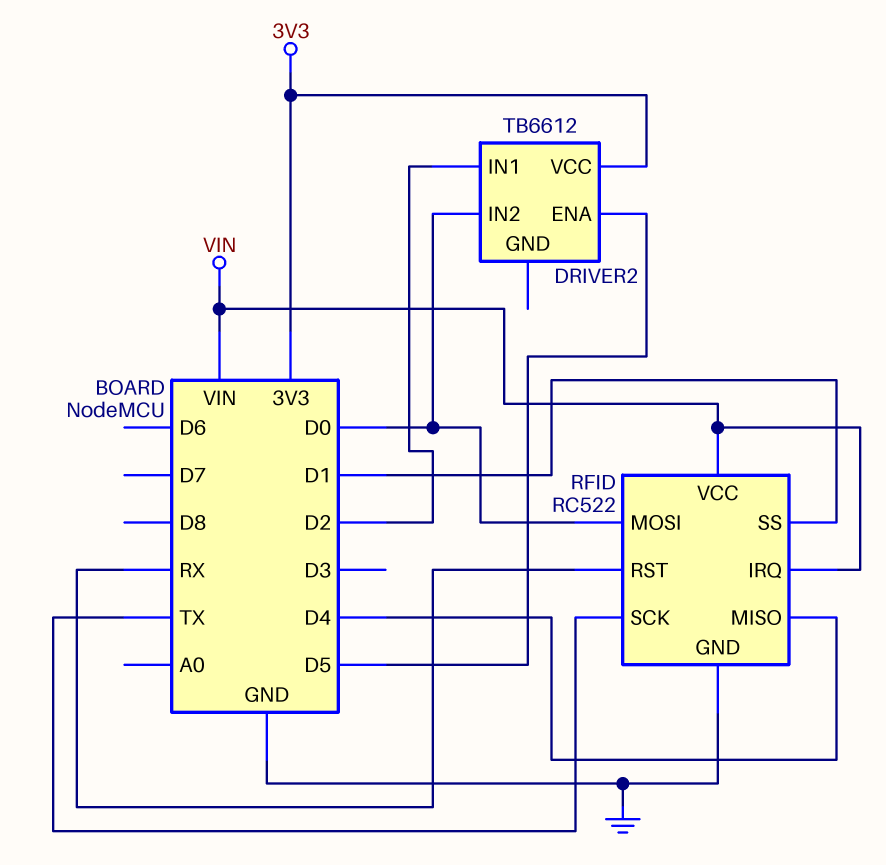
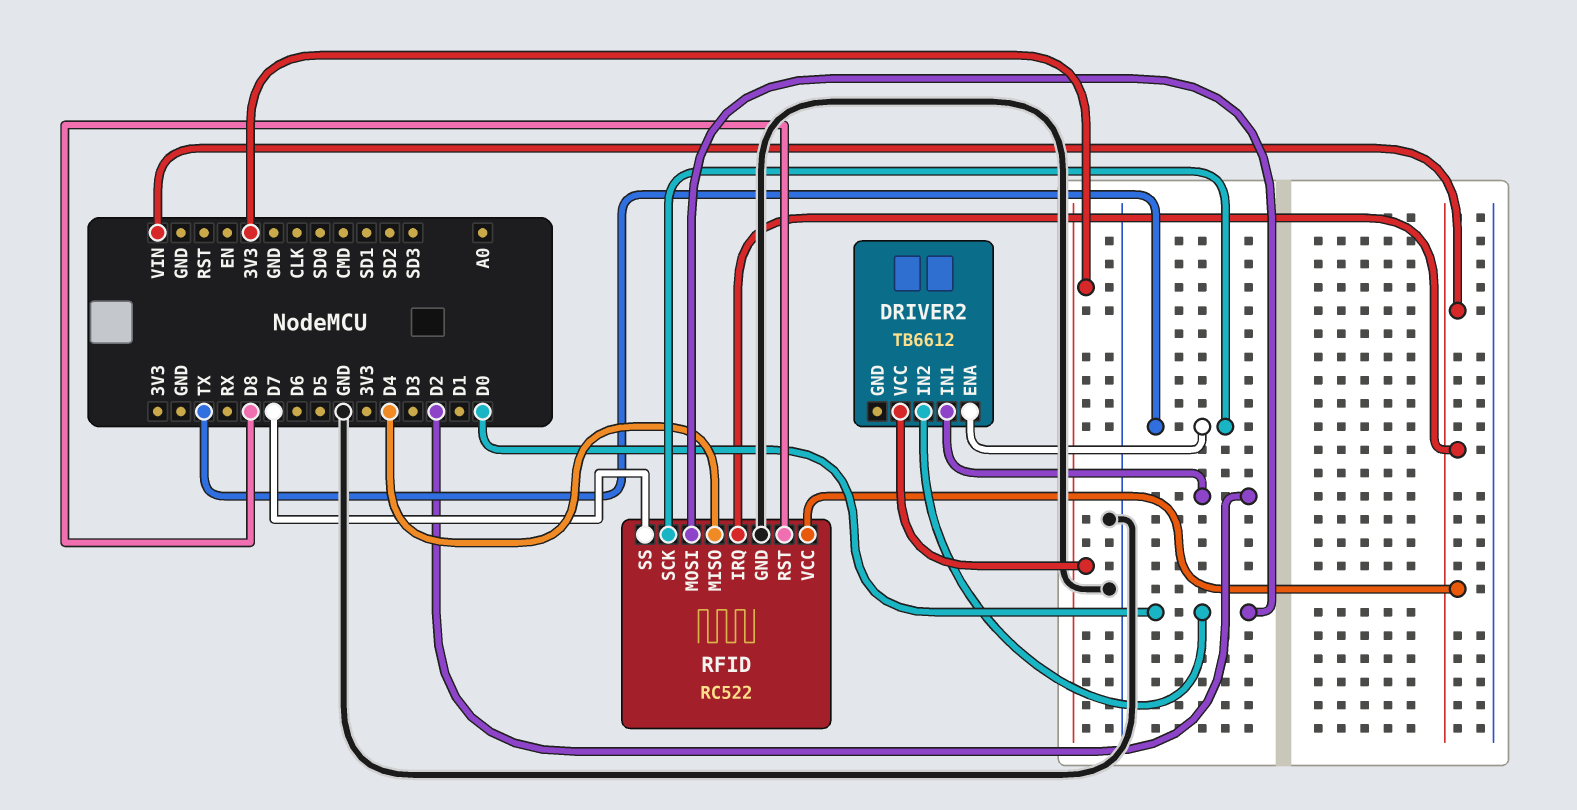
DRIVER2 pin ENA: D5 -> TX
RFID pin RST: RX -> D8
RFID pin SS: D1 -> D7

